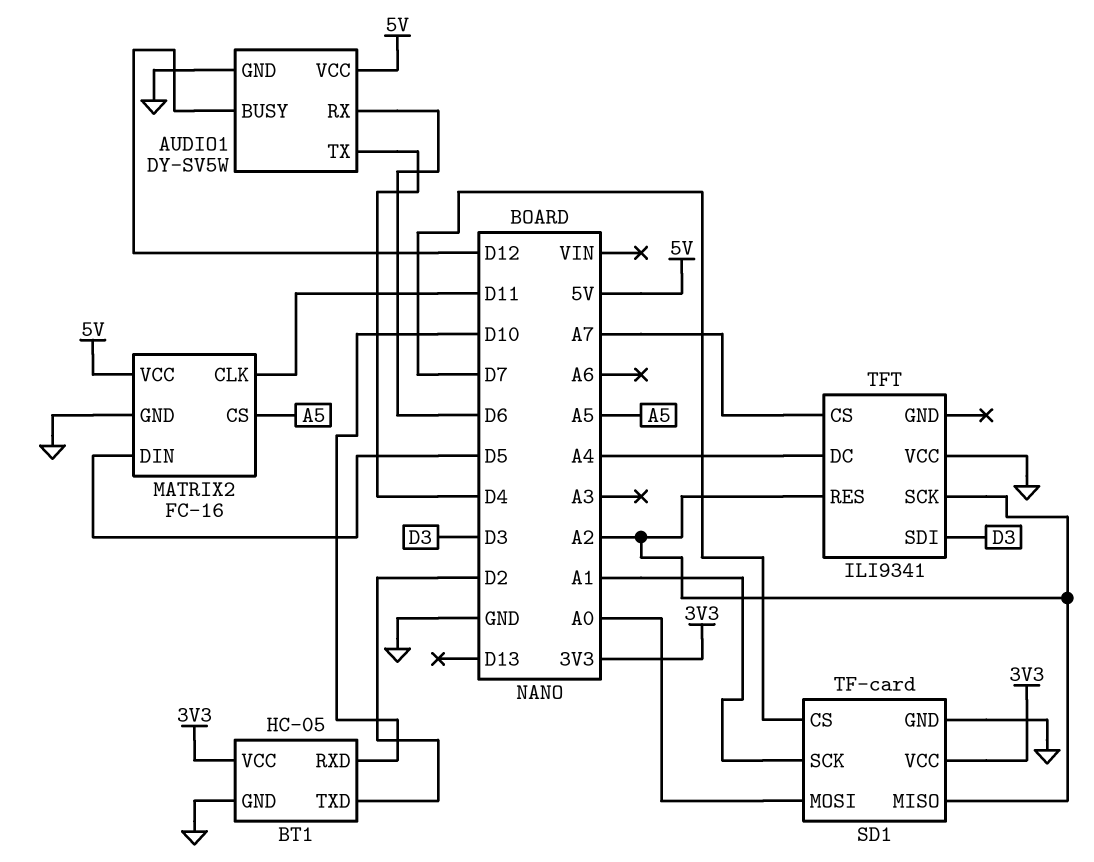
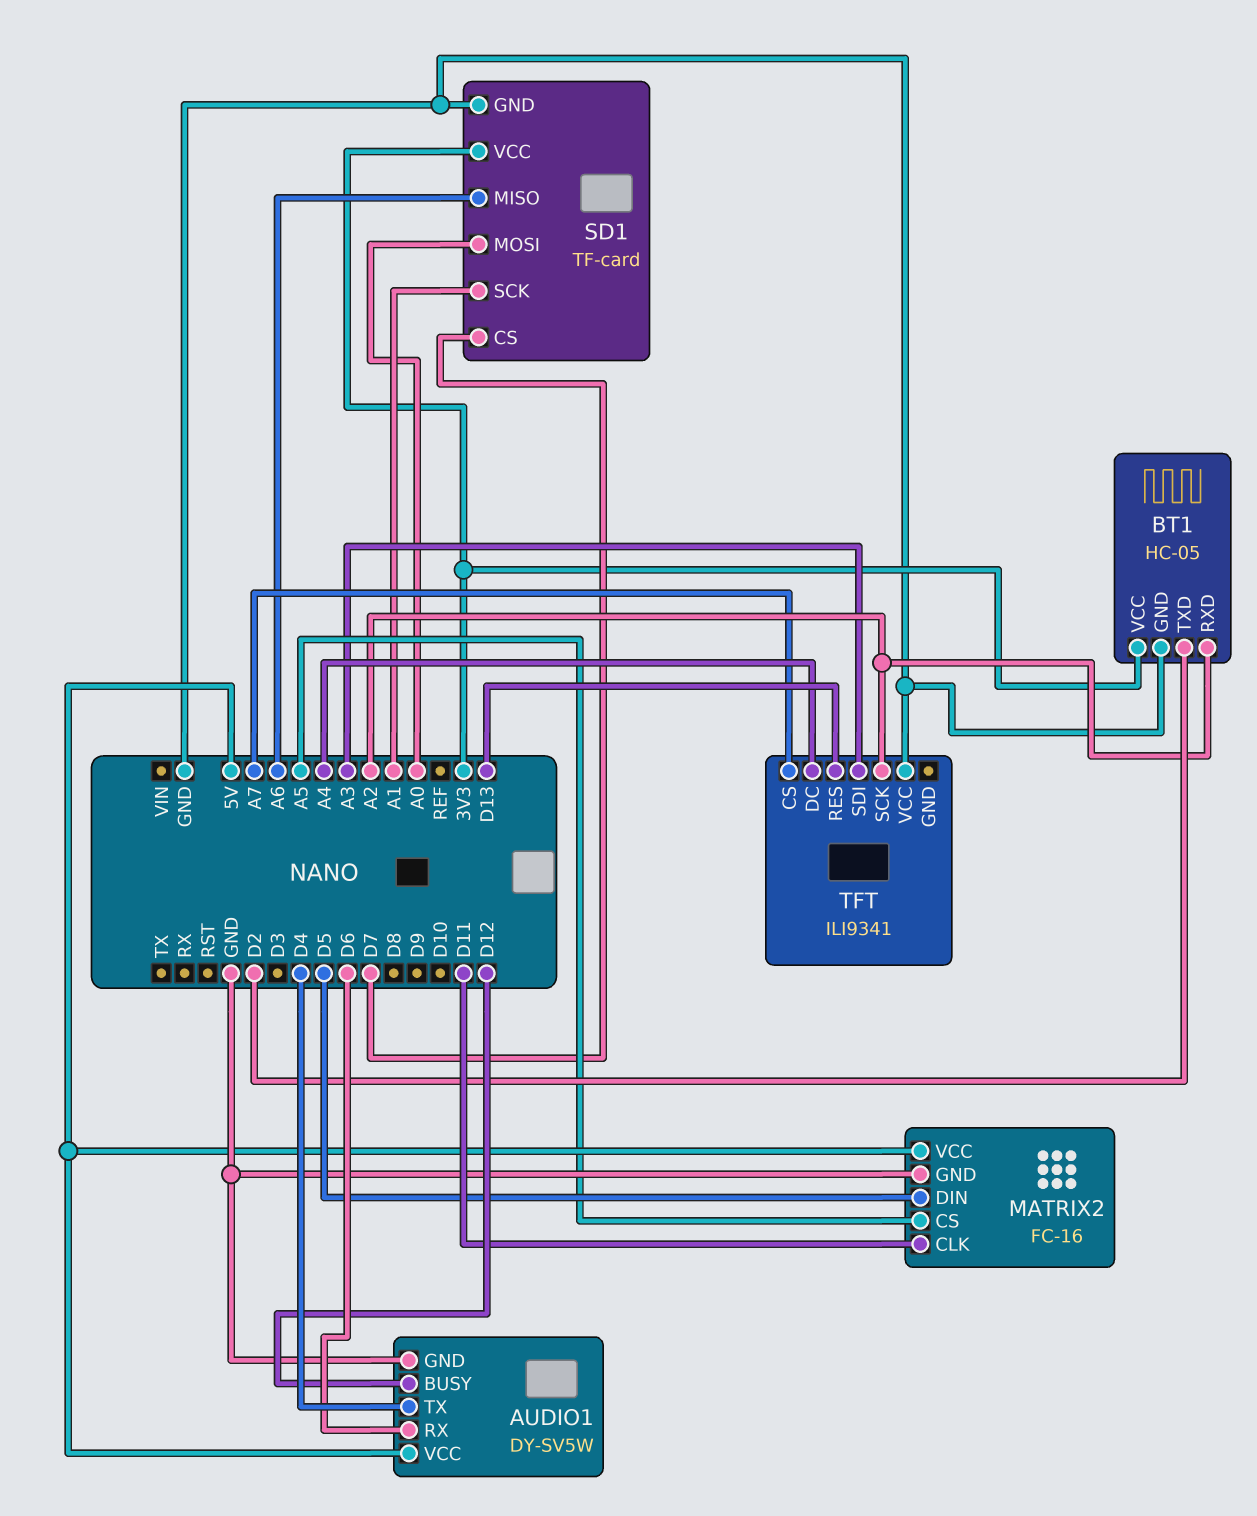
BT1 pin RXD: D10 -> A2
SD1 pin MISO: A2 -> A6
TFT pin RES: A2 -> D13
TFT pin SDI: D3 -> A3

